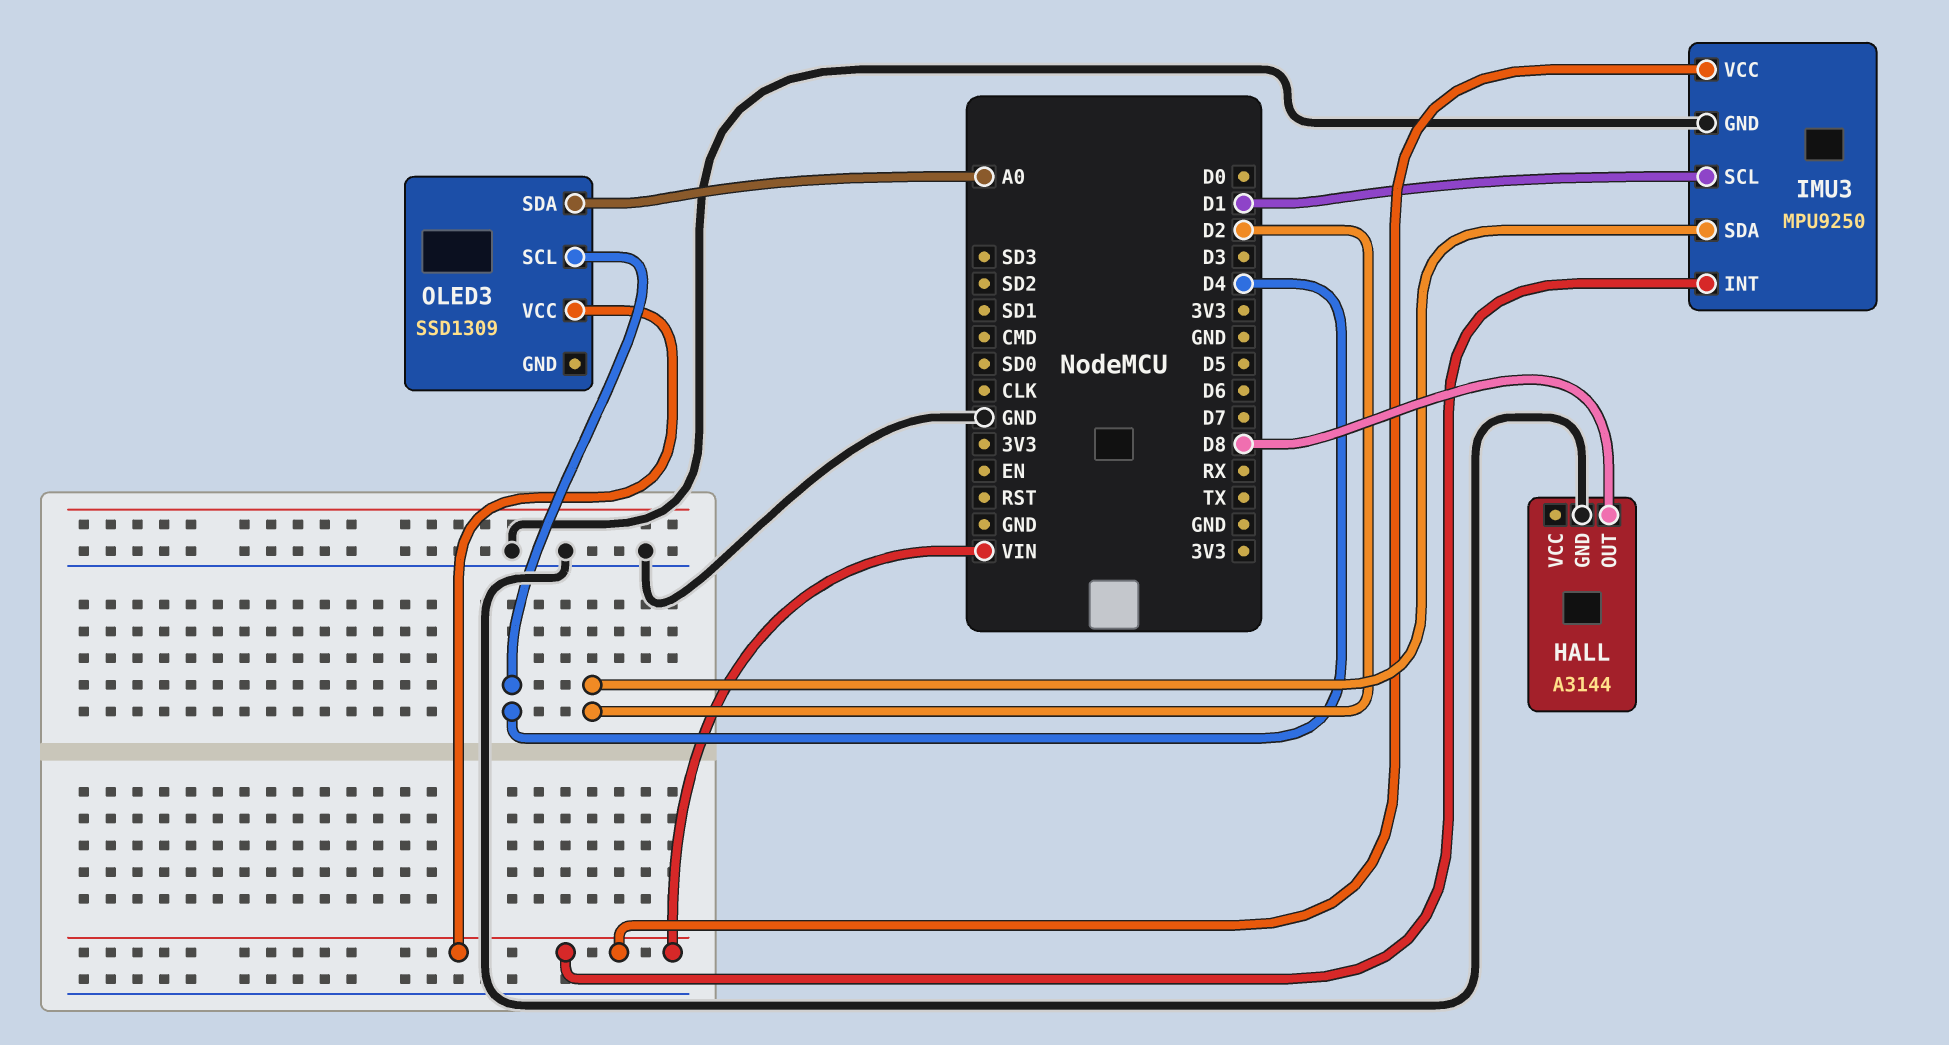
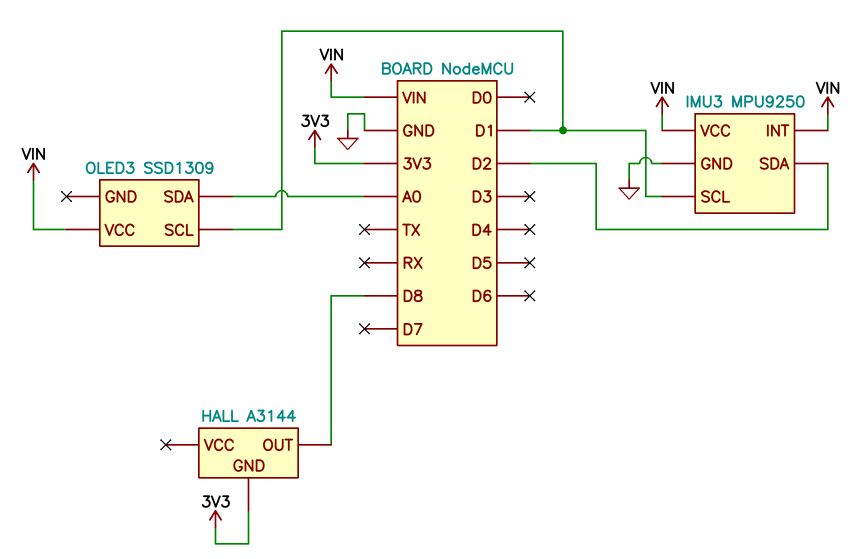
HALL pin GND: GND -> 3V3
OLED3 pin SCL: D4 -> D1

